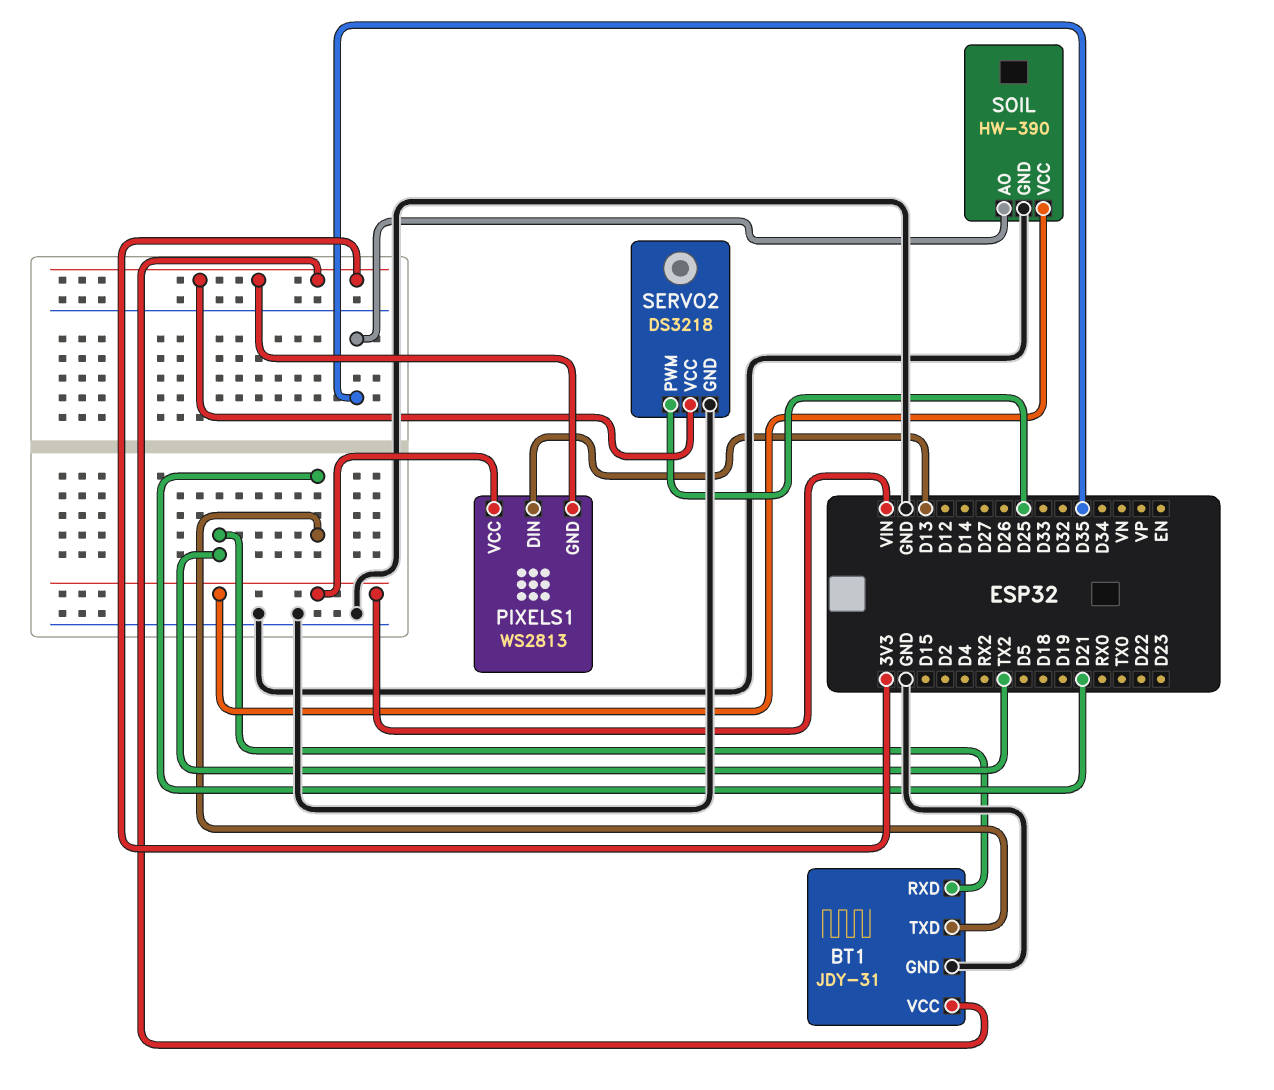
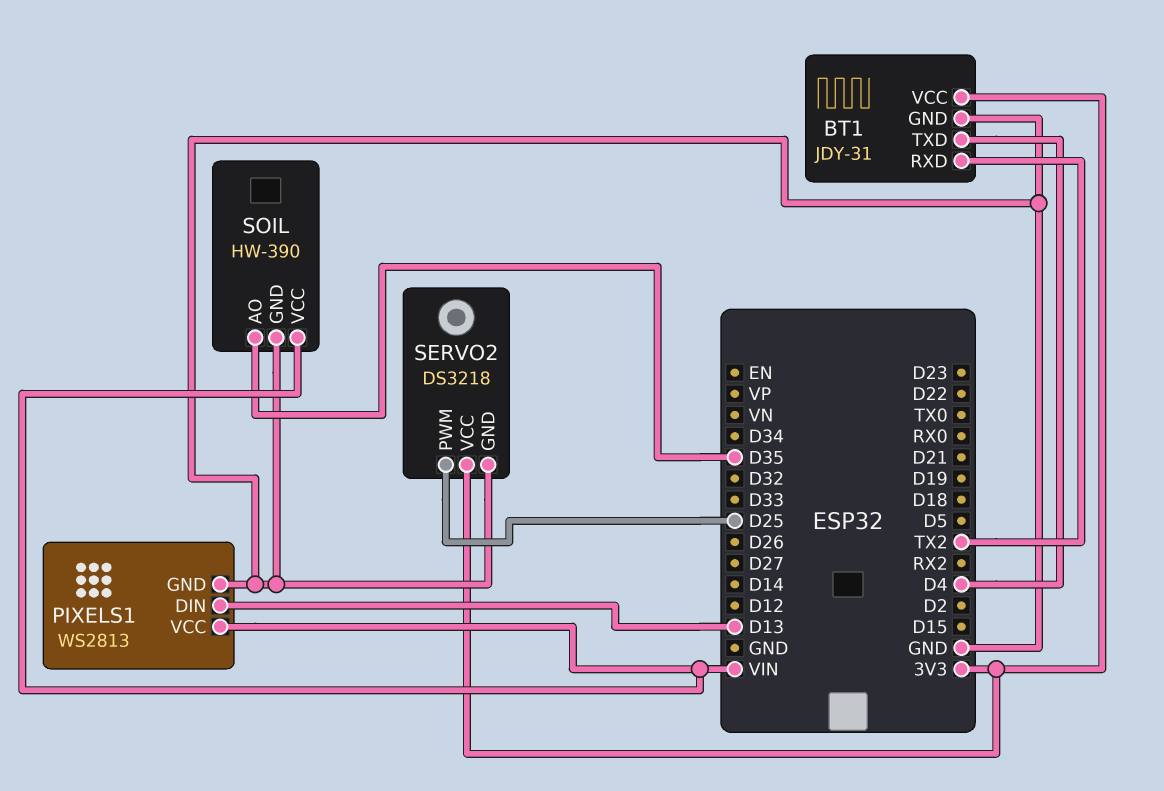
BT1 pin TXD: D21 -> D4
PIXELS1 pin GND: 3V3 -> GND

